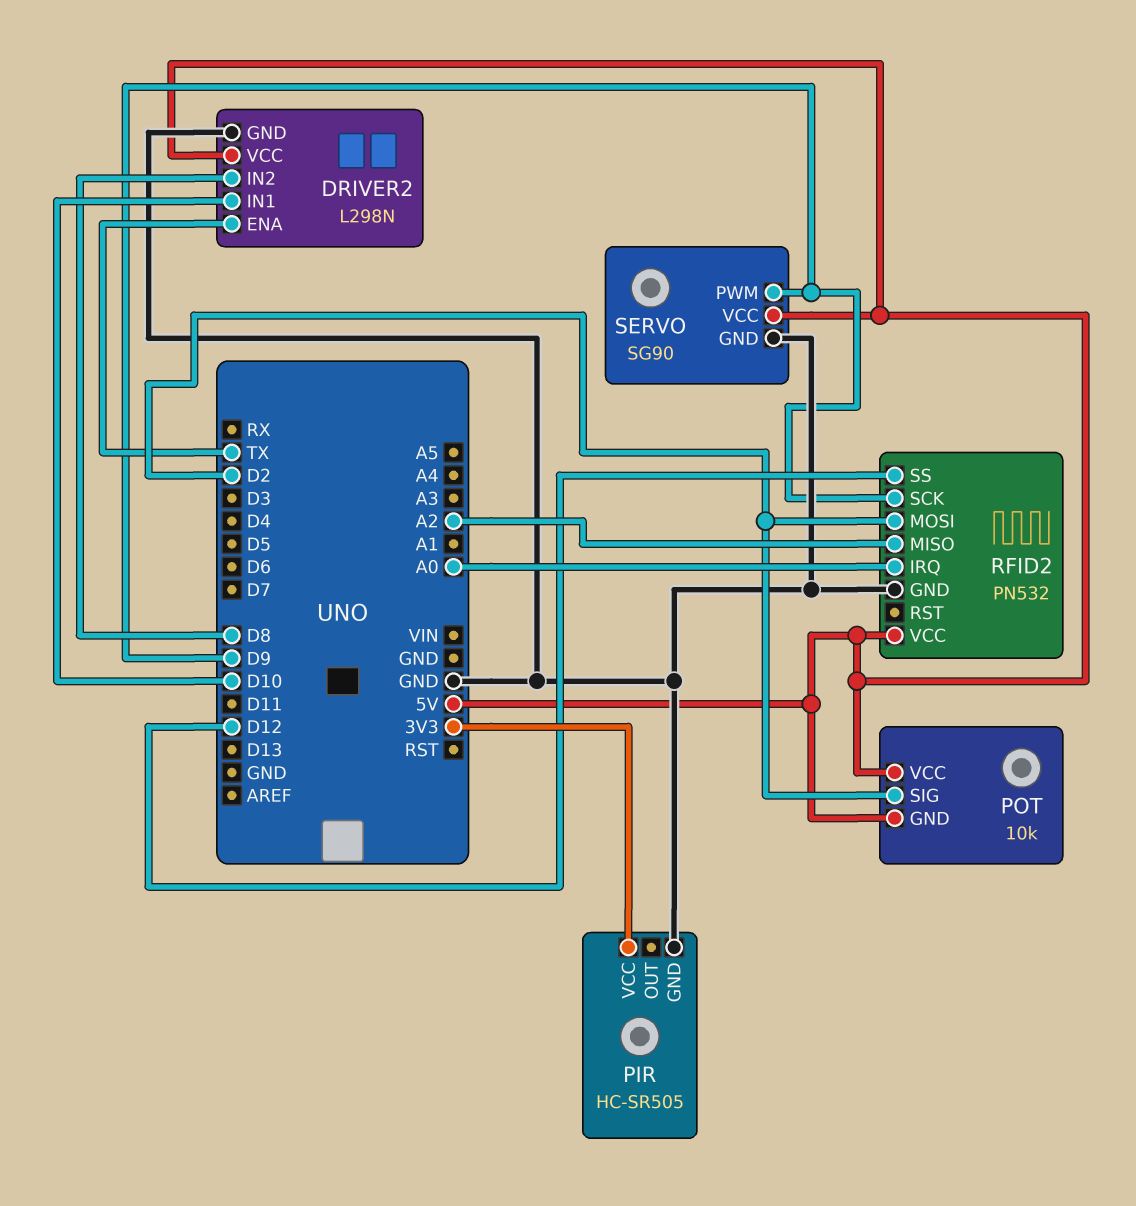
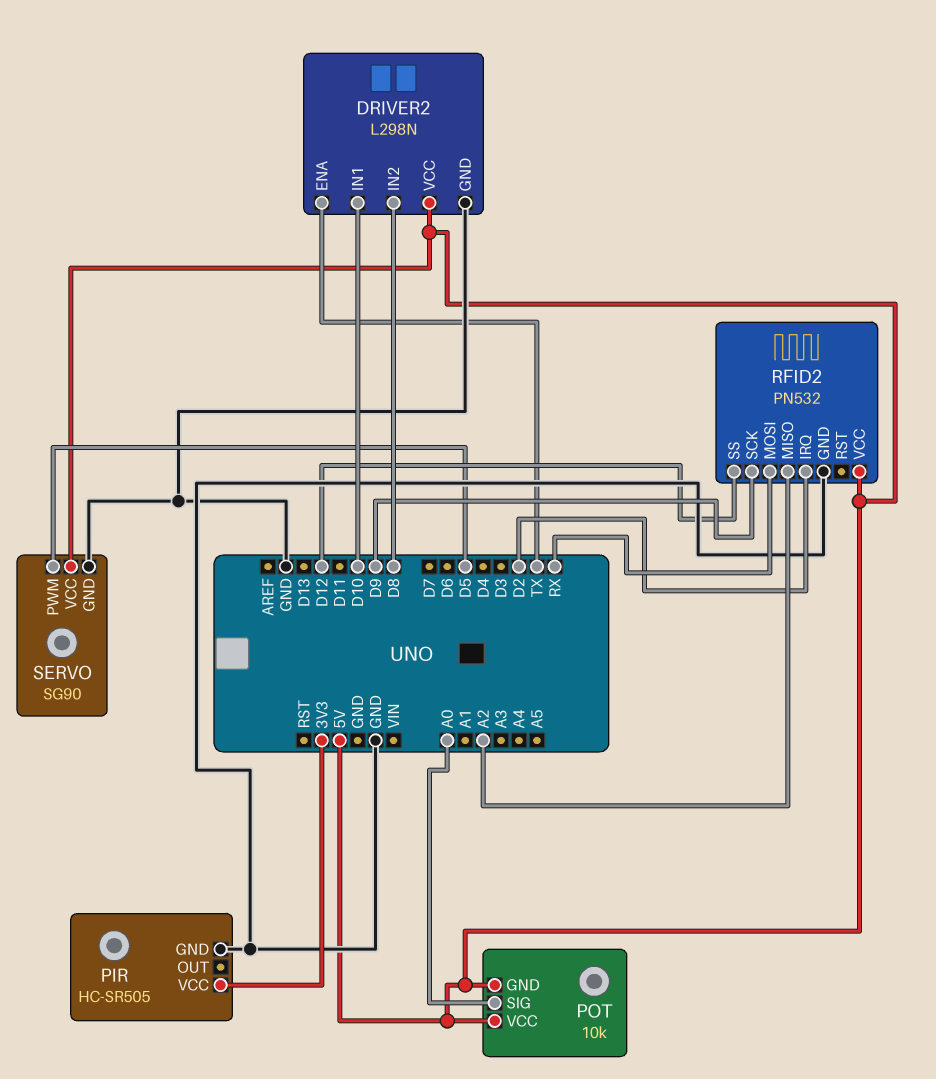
POT pin SIG: D2 -> A0
RFID2 pin IRQ: A0 -> D2
RFID2 pin MOSI: D2 -> RX
SERVO pin PWM: D9 -> D5

